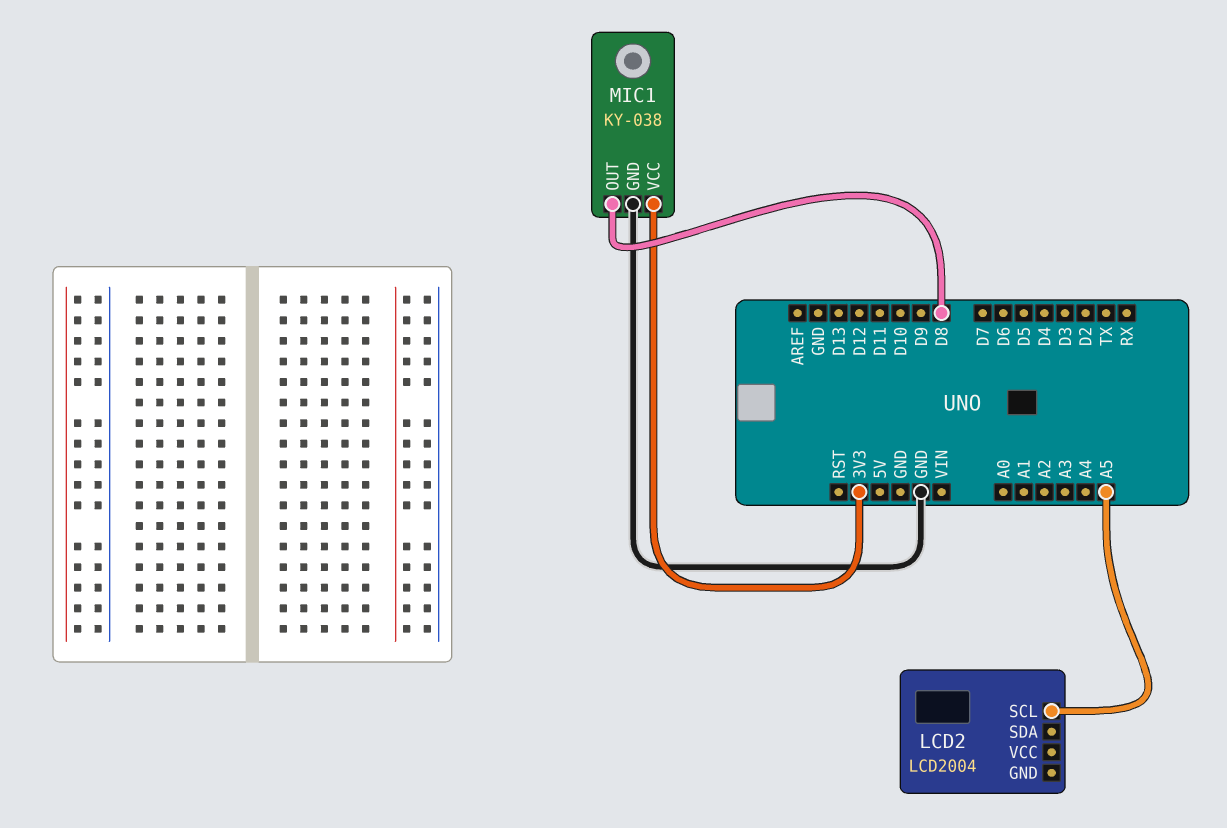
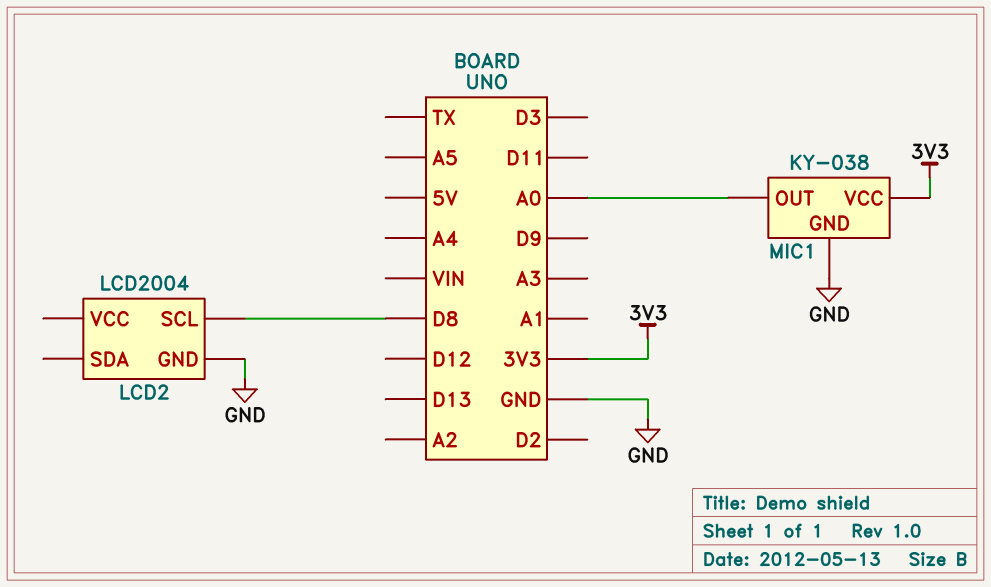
LCD2 pin GND: none -> GND
LCD2 pin SCL: A5 -> D8
MIC1 pin OUT: D8 -> A0

